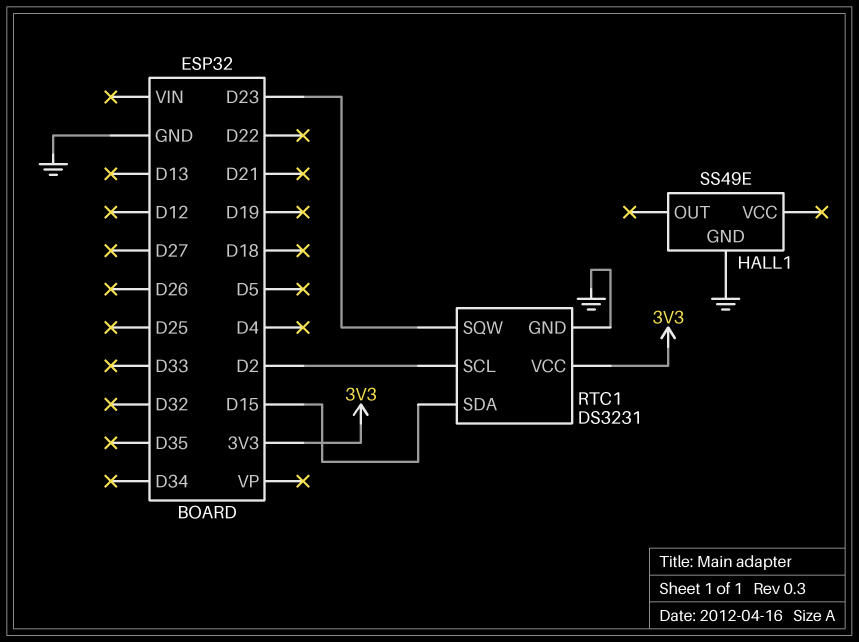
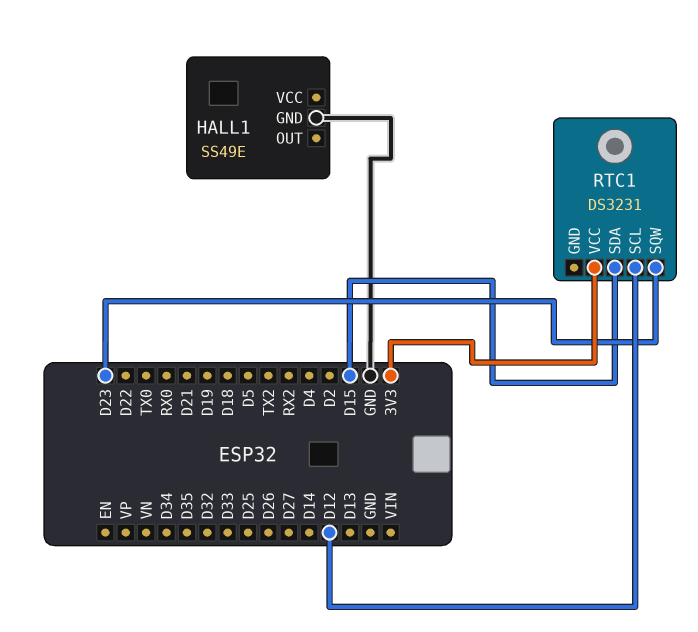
RTC1 pin GND: GND -> none
RTC1 pin SCL: D2 -> D12

